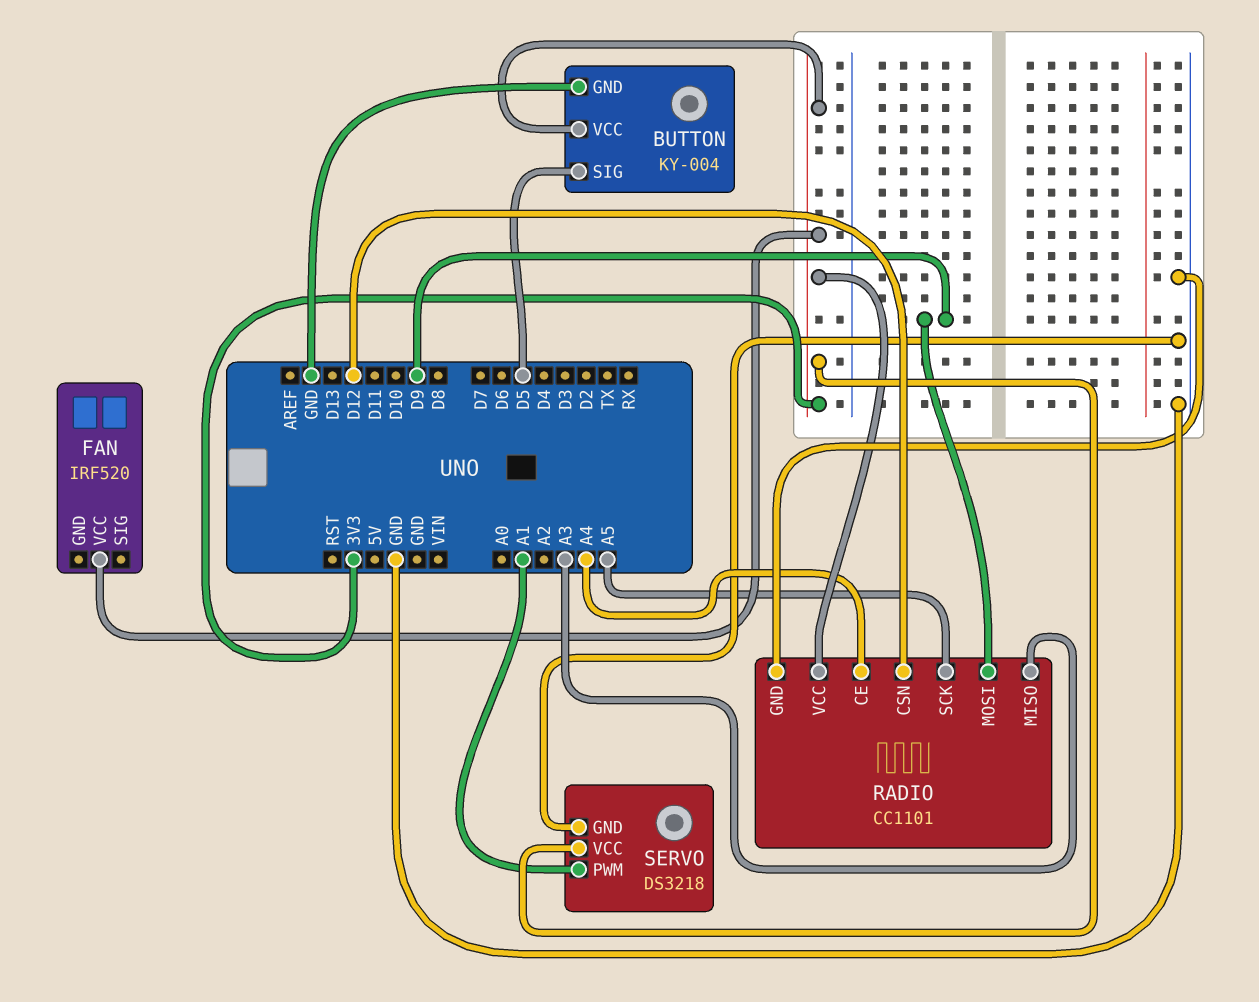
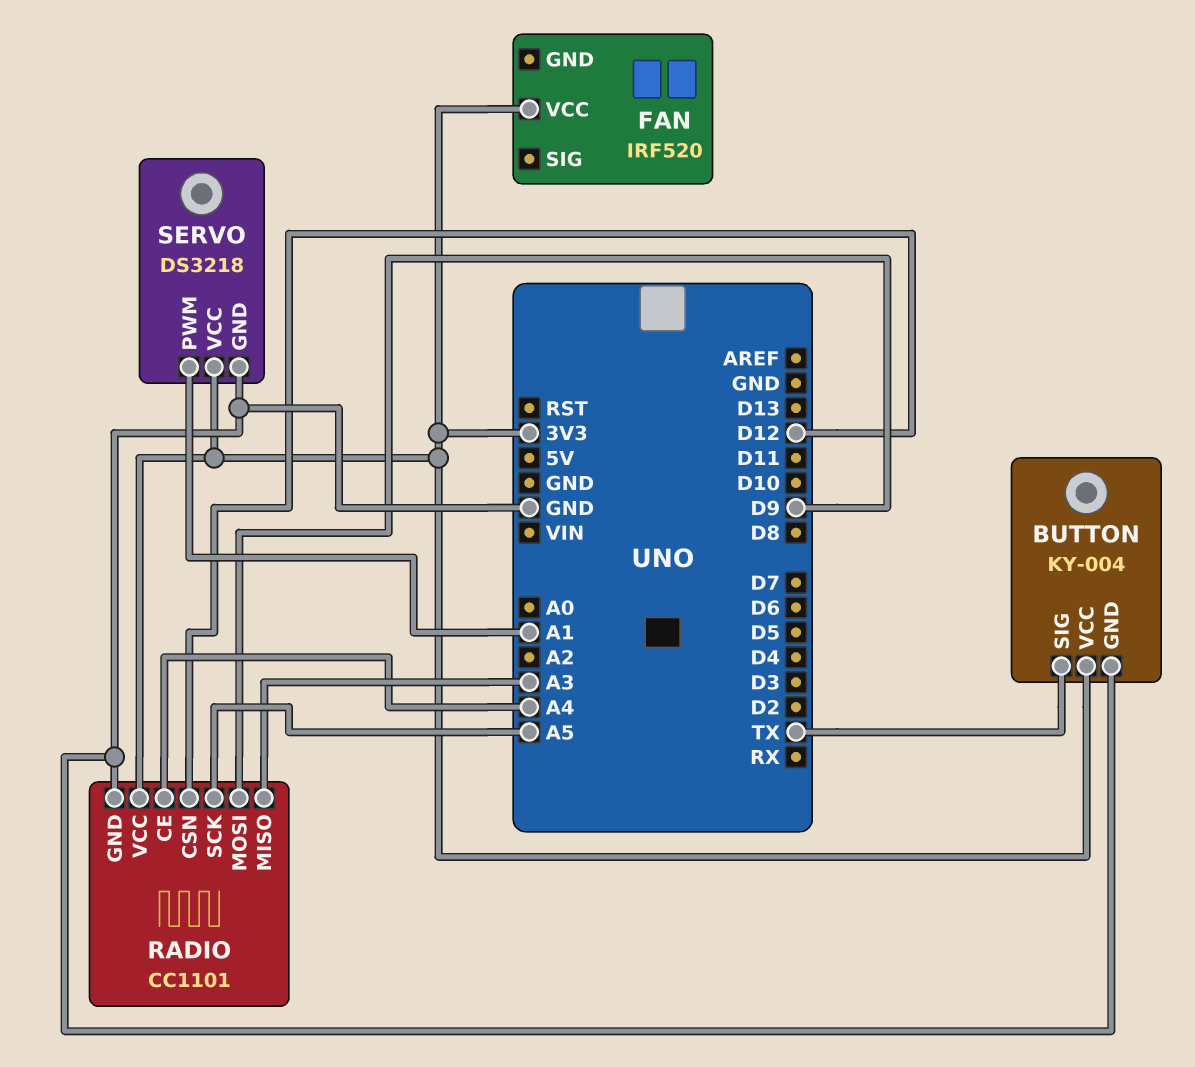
BUTTON pin SIG: D5 -> TX

